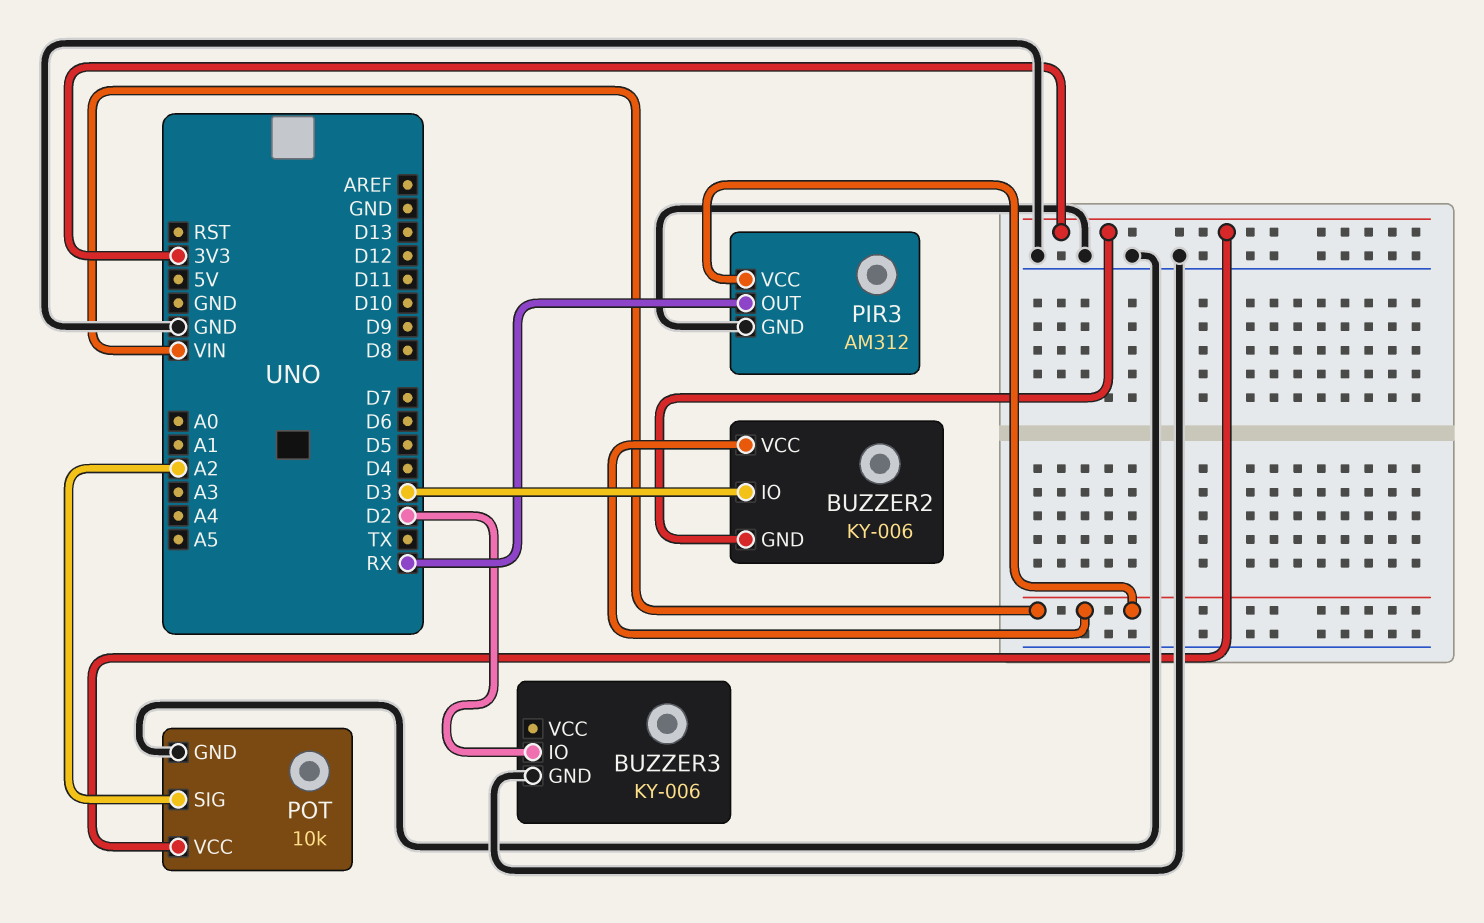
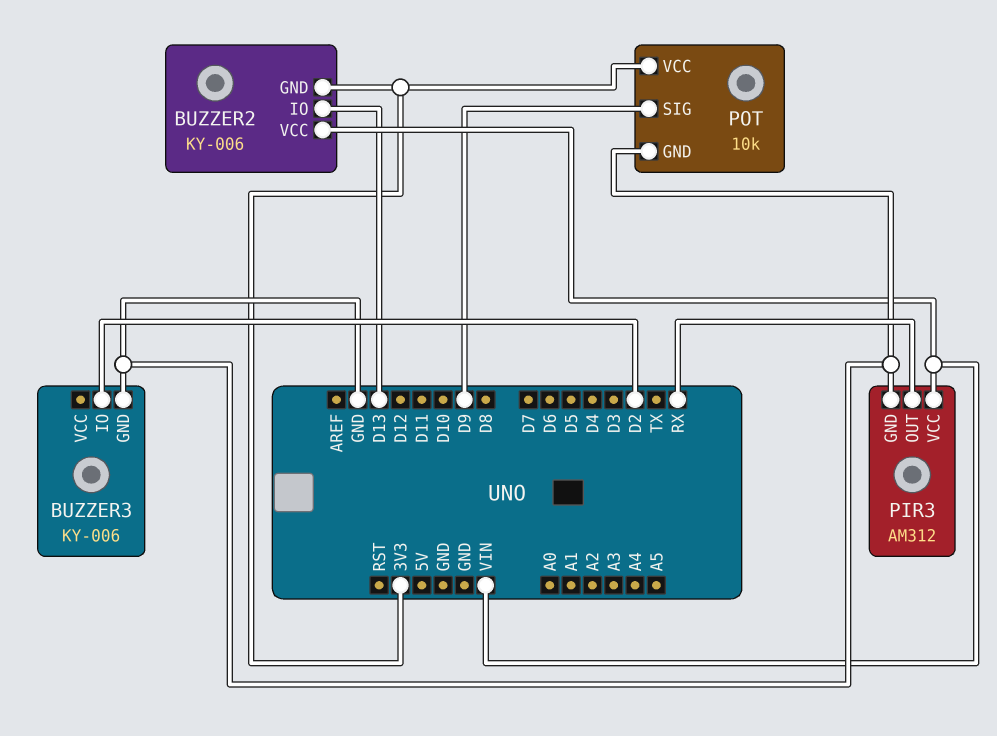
BUZZER2 pin IO: D3 -> D13
POT pin SIG: A2 -> D9

